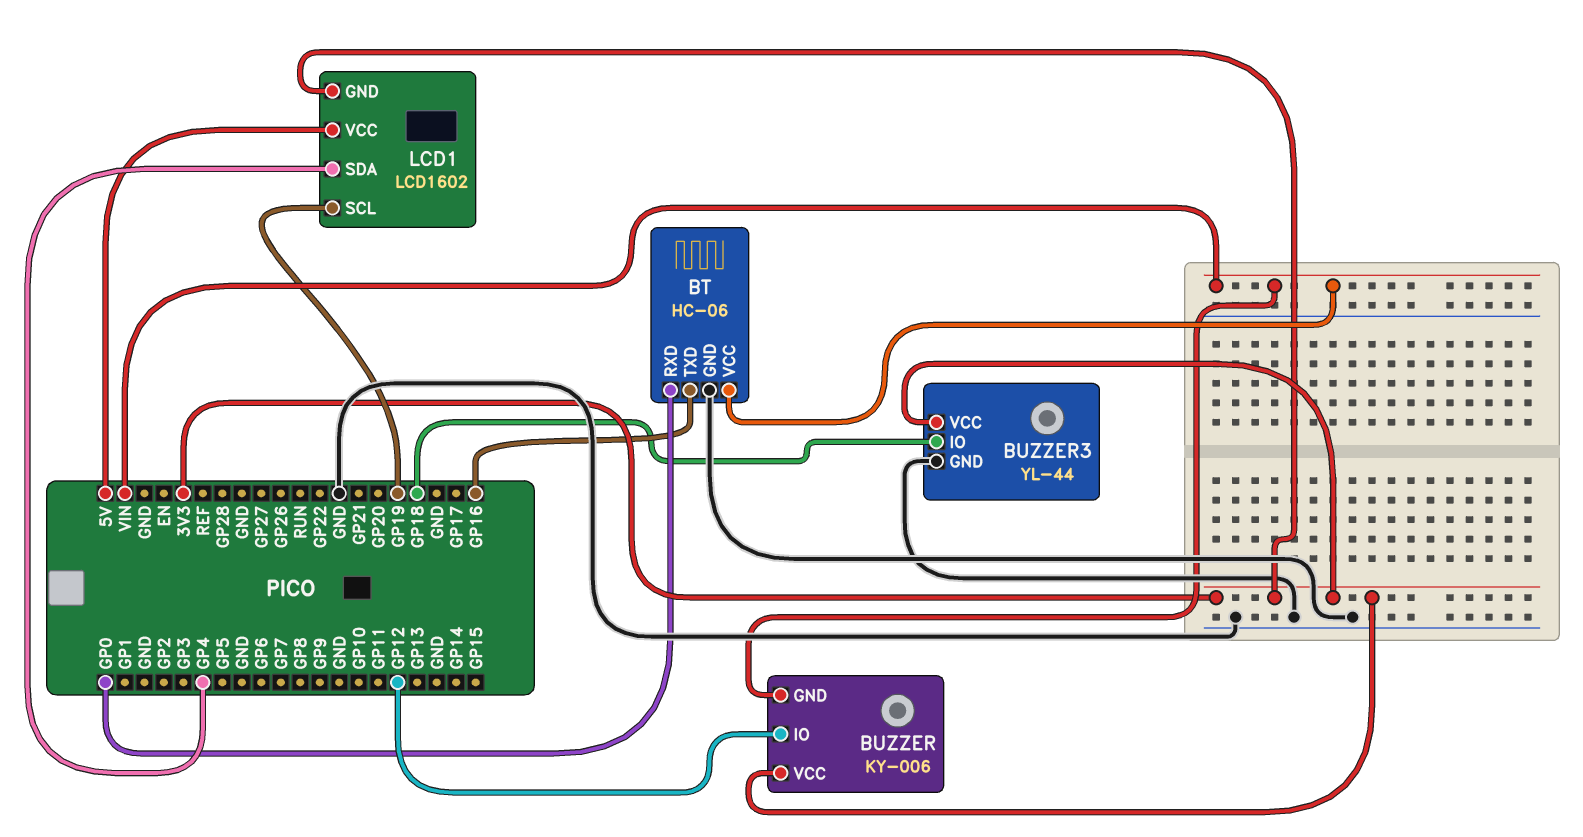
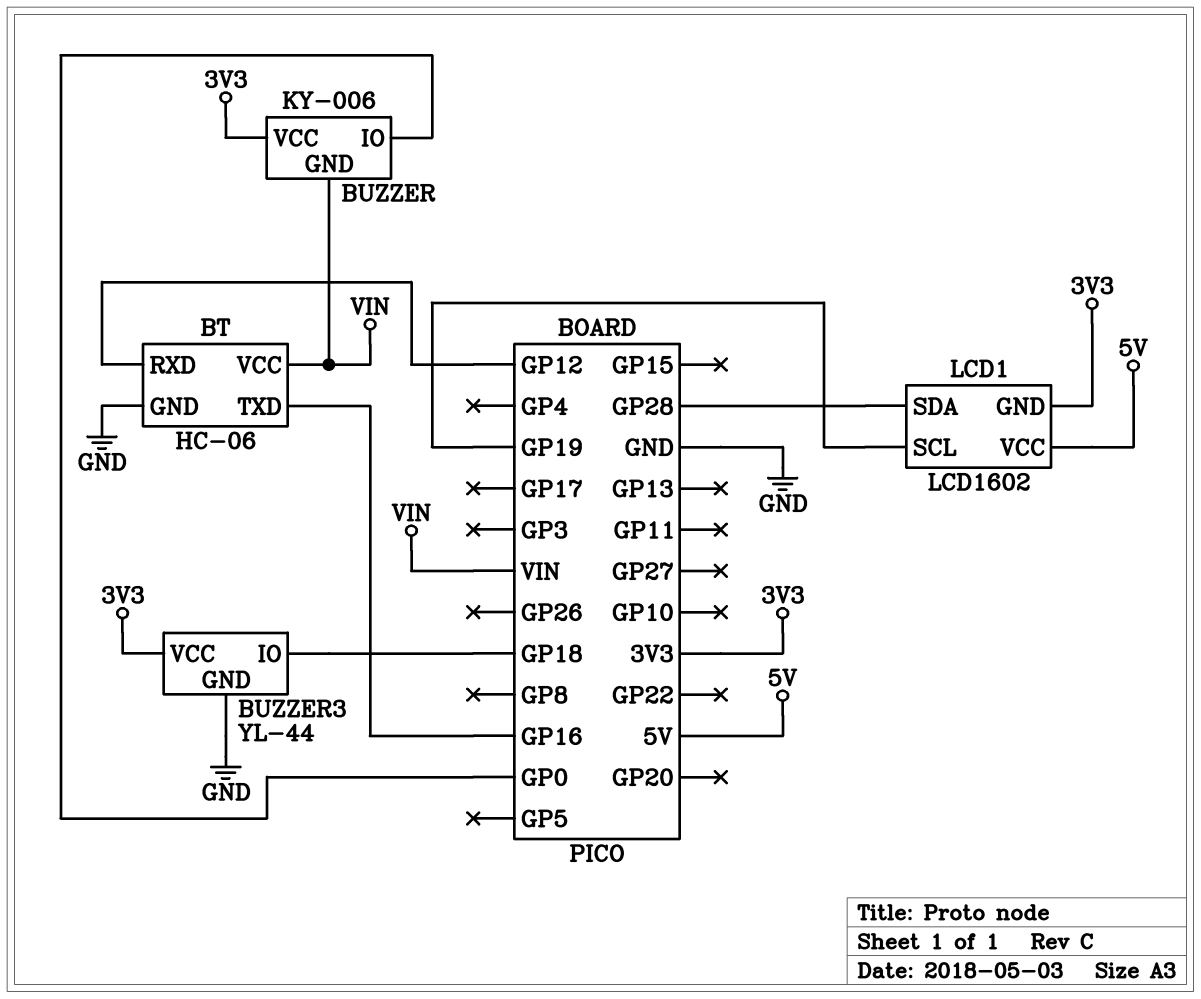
BT pin RXD: GP0 -> GP12
BUZZER pin IO: GP12 -> GP0
LCD1 pin SDA: GP4 -> GP28

